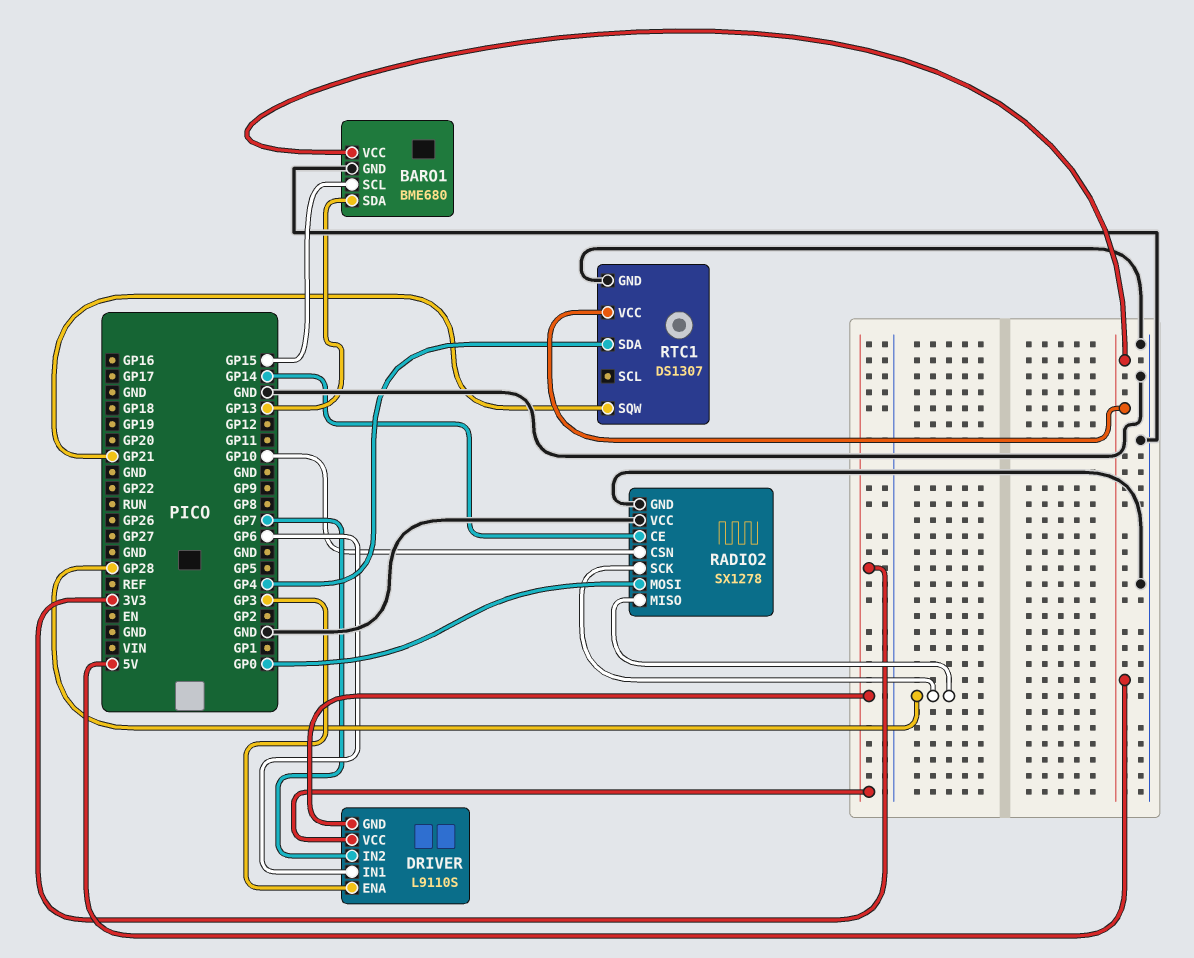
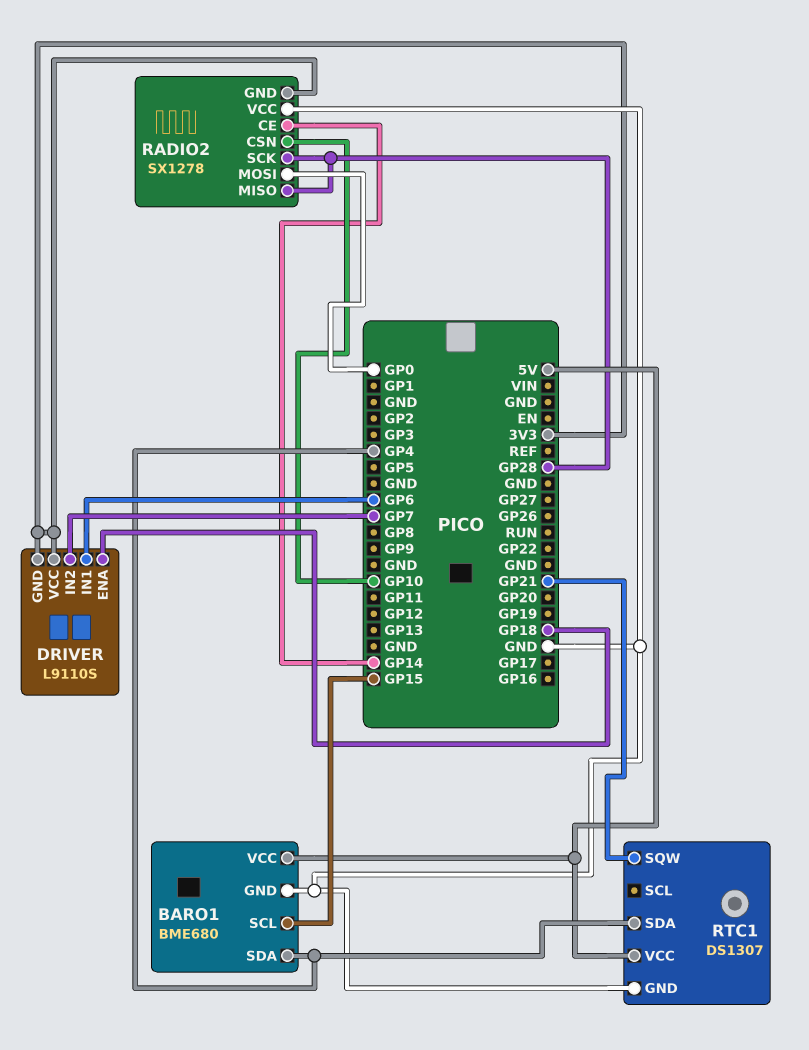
BARO1 pin SDA: GP13 -> GP4
DRIVER pin ENA: GP3 -> GP18
RADIO2 pin GND: GND -> 3V3

